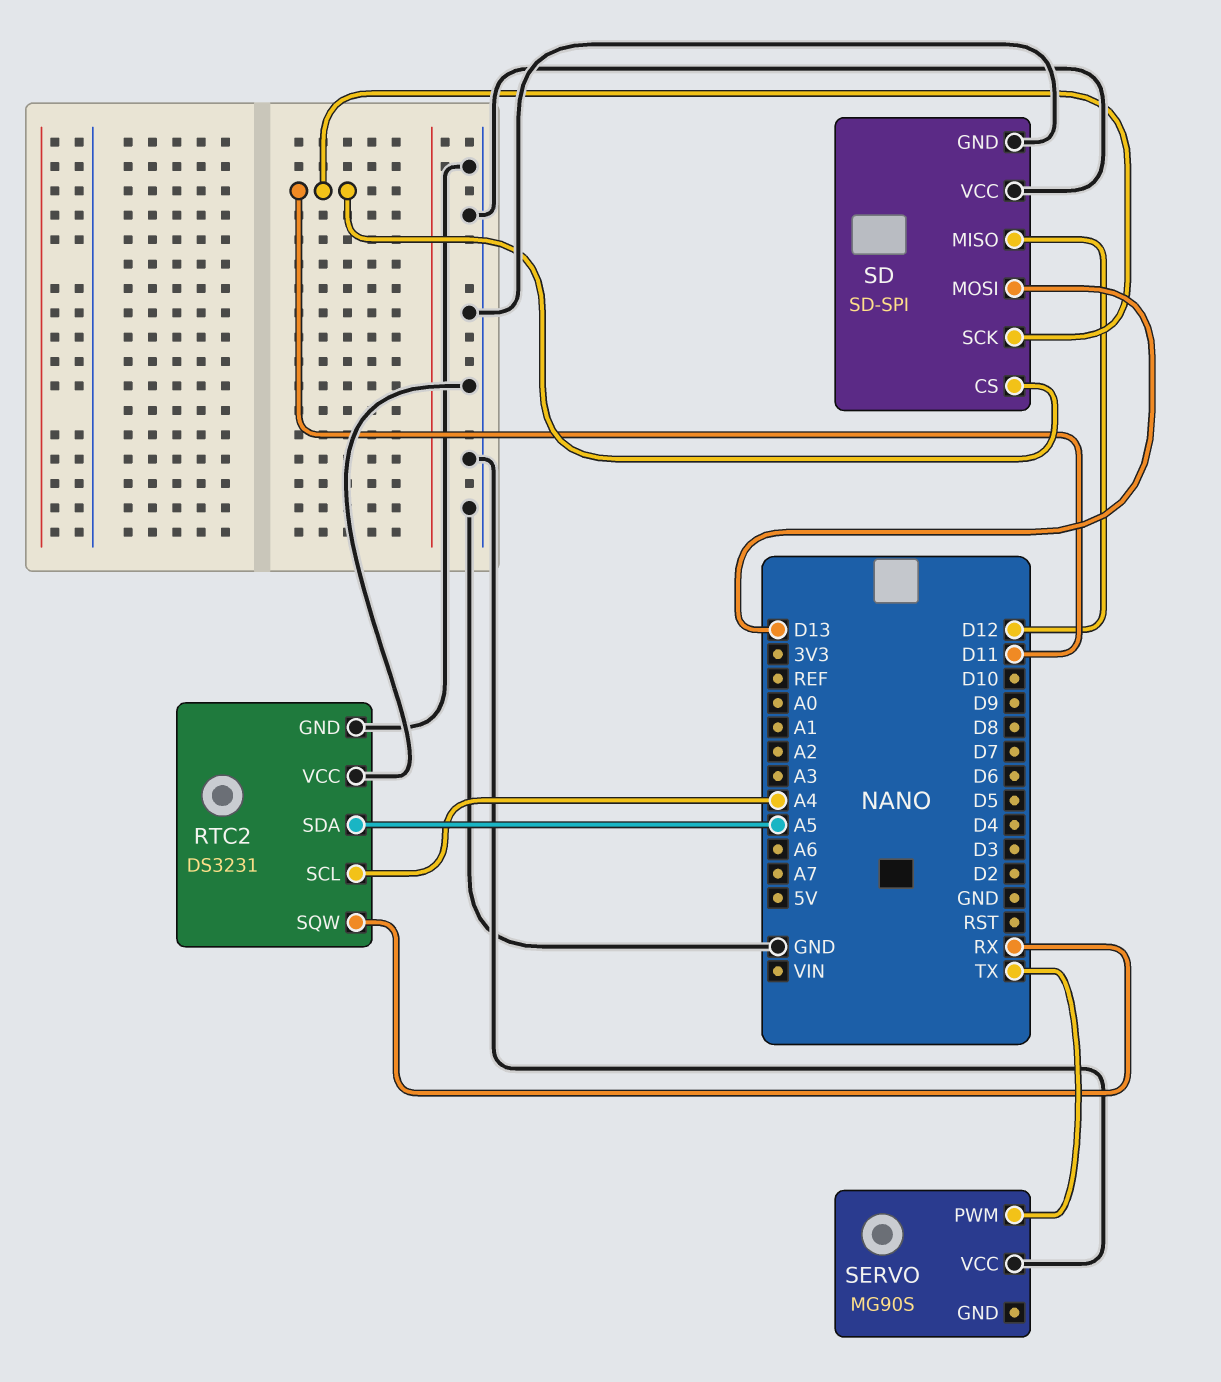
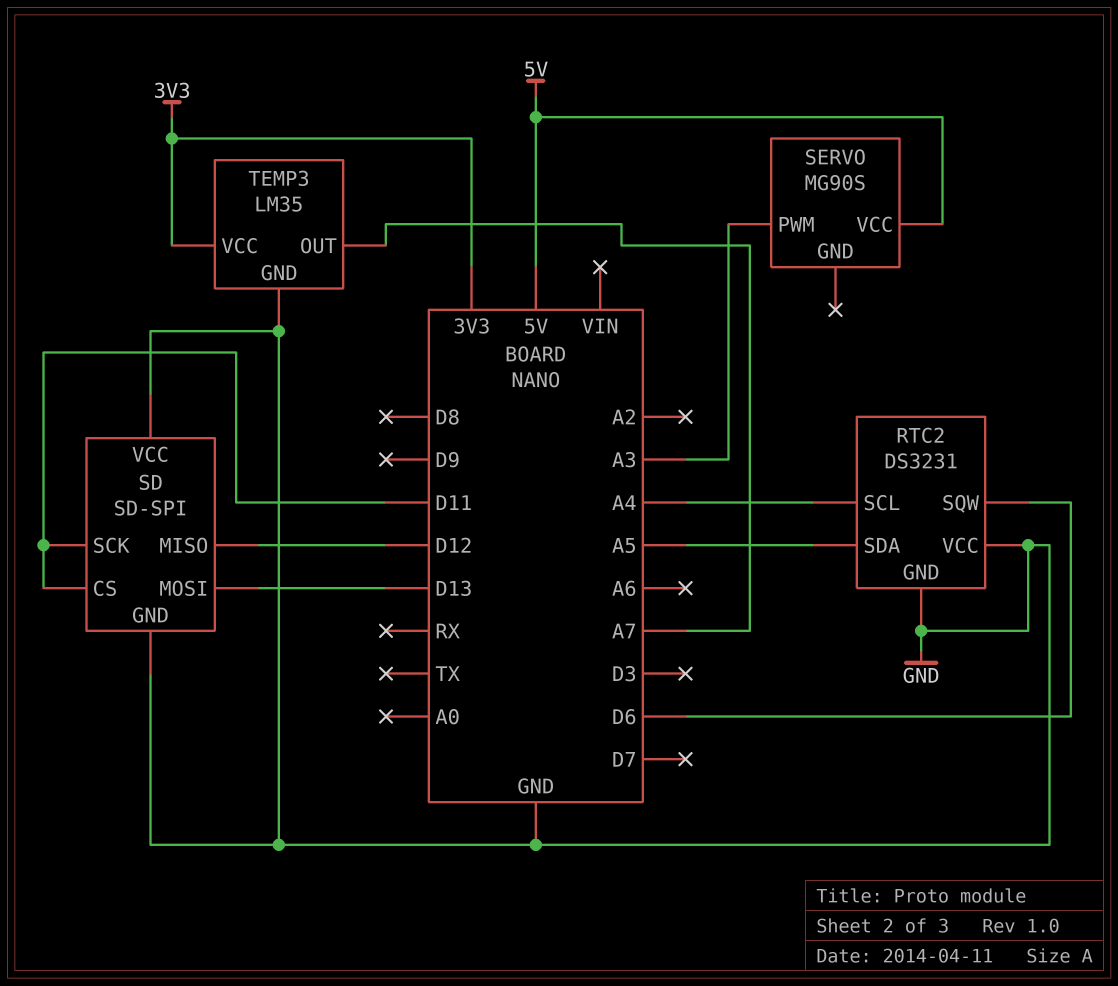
RTC2 pin SQW: RX -> D6
SERVO pin PWM: TX -> A3
SERVO pin VCC: GND -> 5V
TEMP3: none -> LM35
TEMP3 pin GND: none -> GND
TEMP3 pin OUT: none -> A7
TEMP3 pin VCC: none -> 3V3

